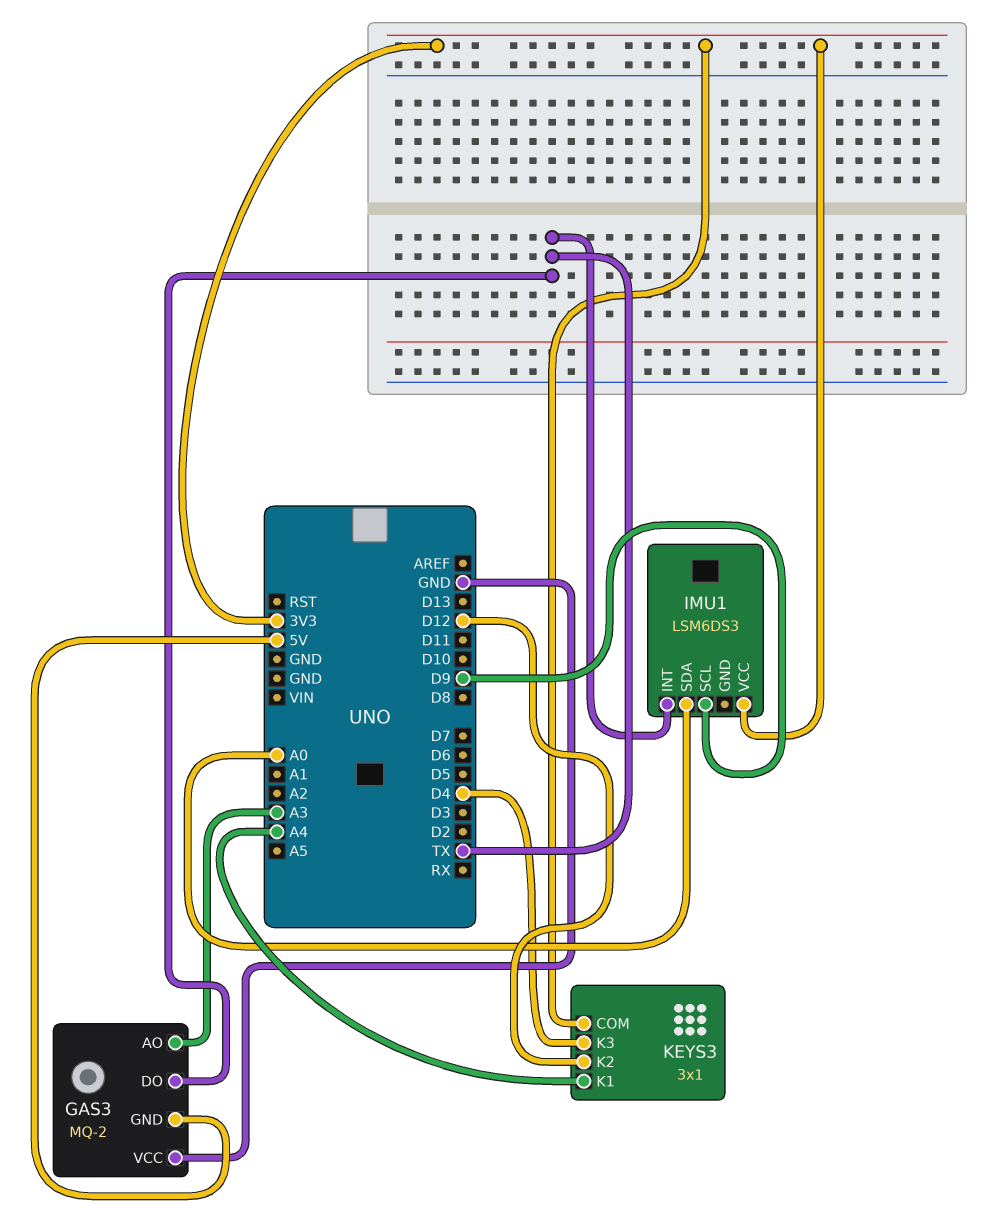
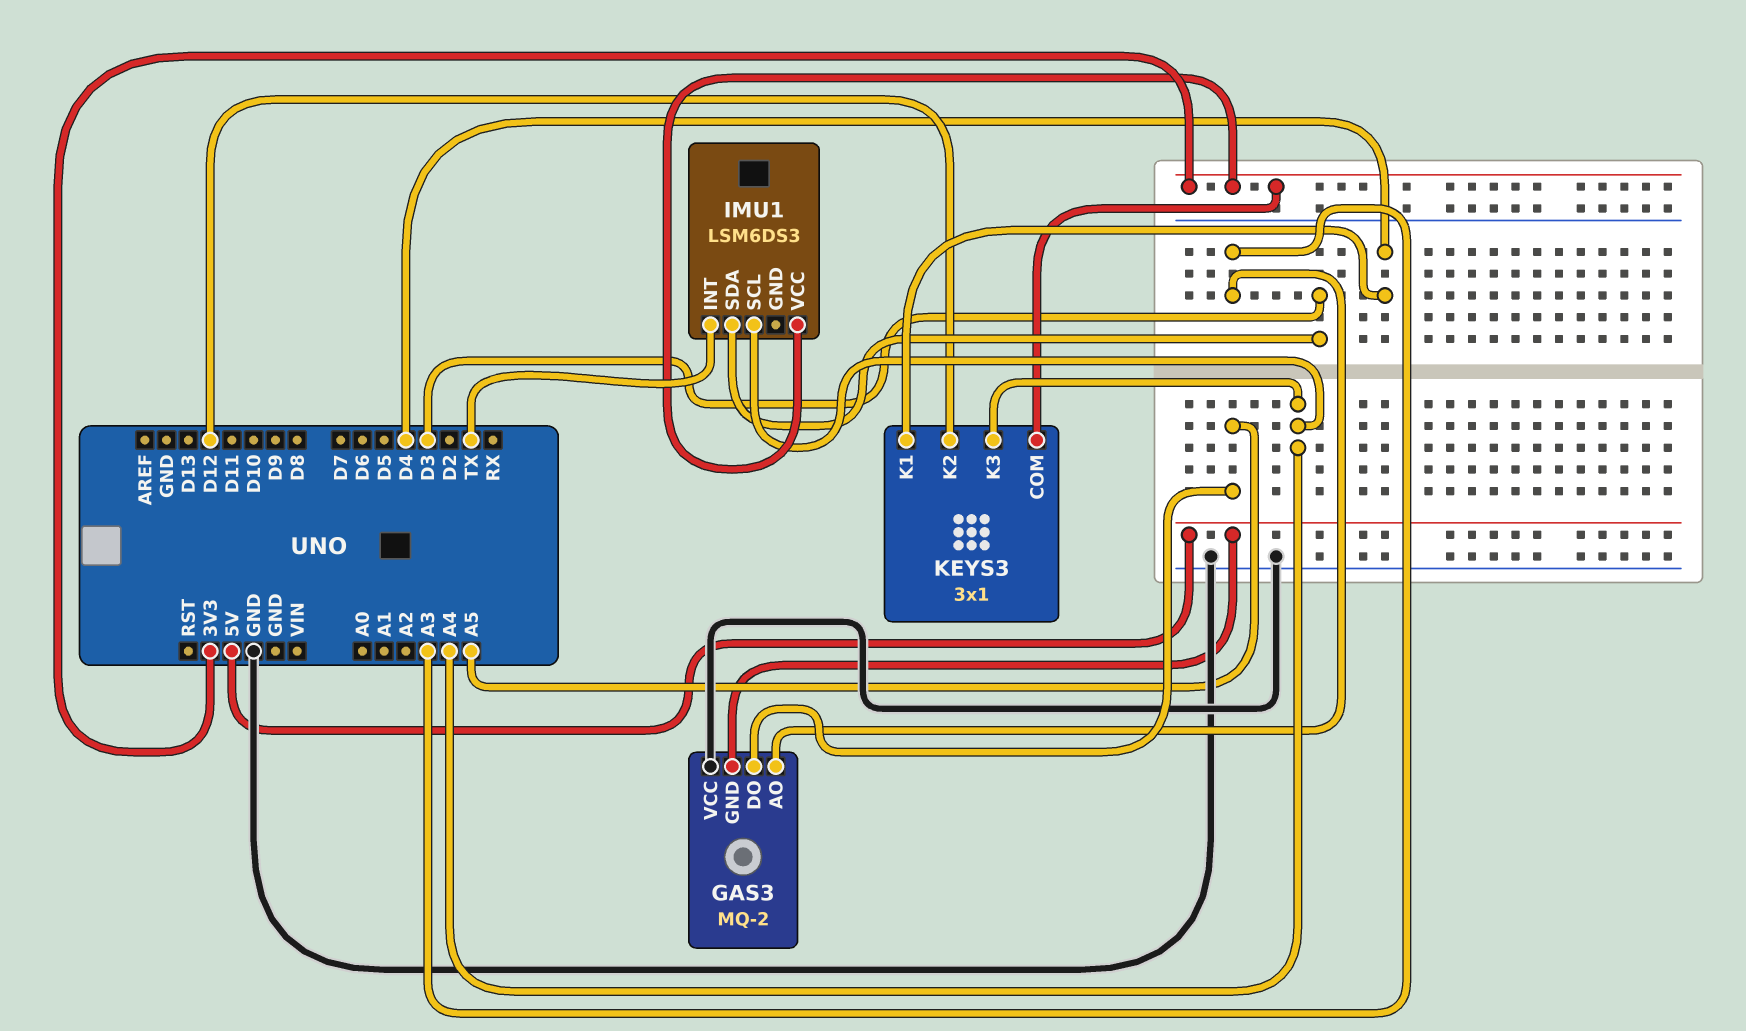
GAS3 pin DO: TX -> A5
IMU1 pin SCL: D9 -> A4
IMU1 pin SDA: A0 -> D3
KEYS3 pin K1: A4 -> D4
KEYS3 pin K3: D4 -> A4

